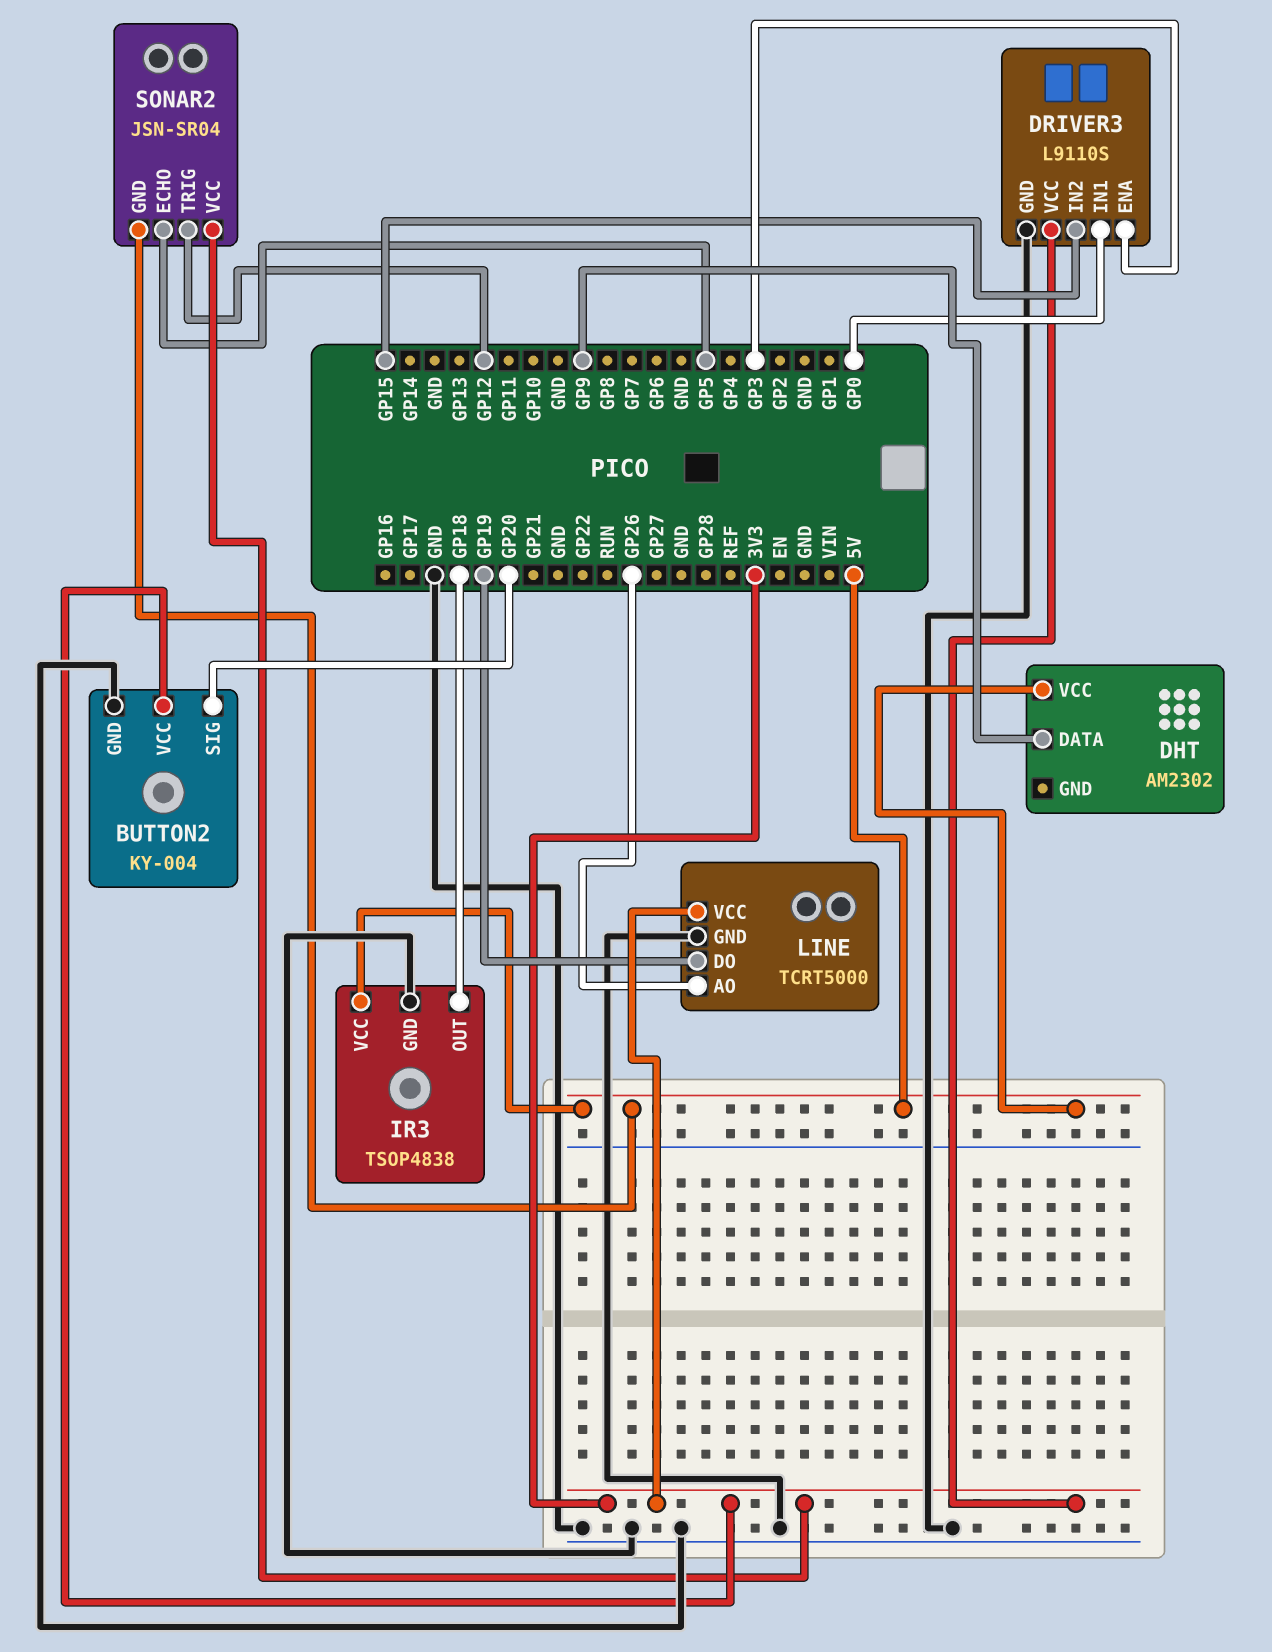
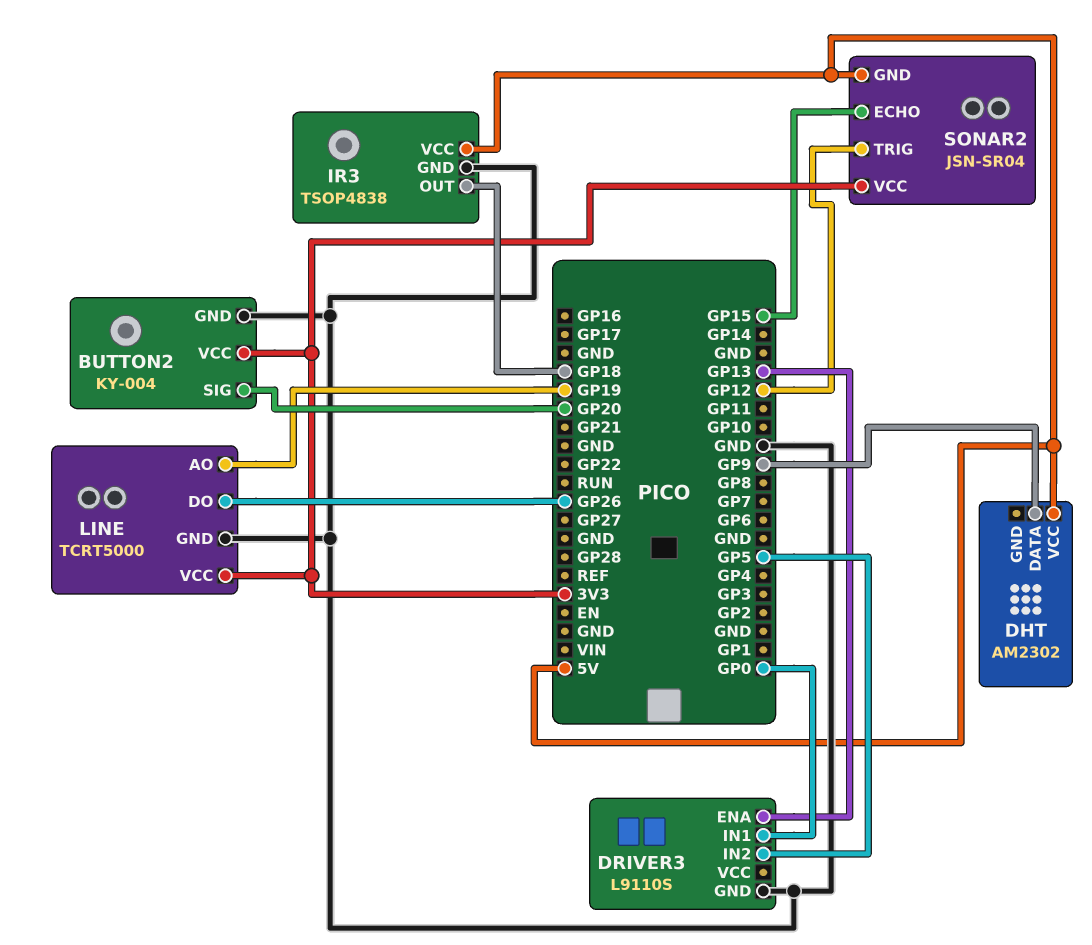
DRIVER3 pin ENA: GP3 -> GP13
DRIVER3 pin IN2: GP15 -> GP5
DRIVER3 pin VCC: 3V3 -> none
LINE pin AO: GP26 -> GP19
LINE pin DO: GP19 -> GP26
SONAR2 pin ECHO: GP5 -> GP15

